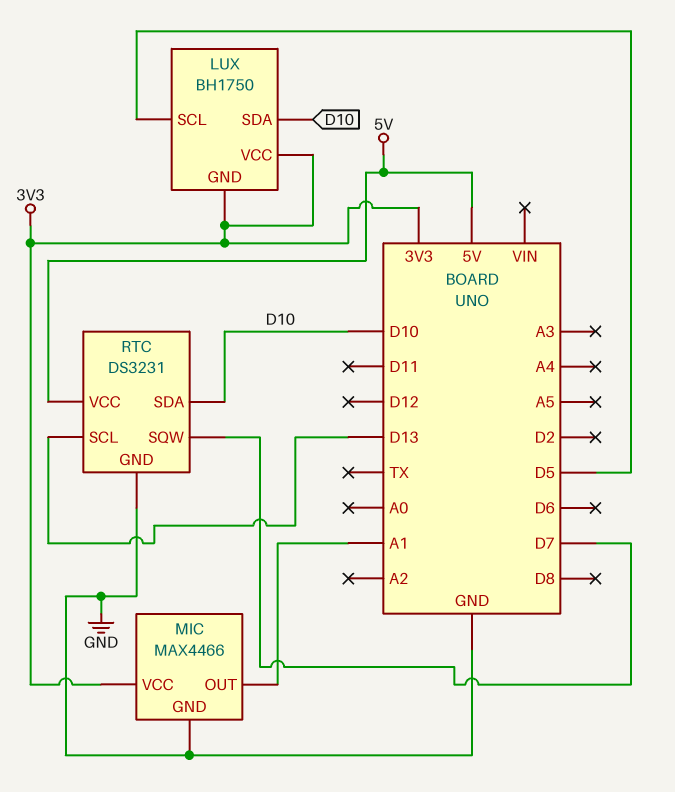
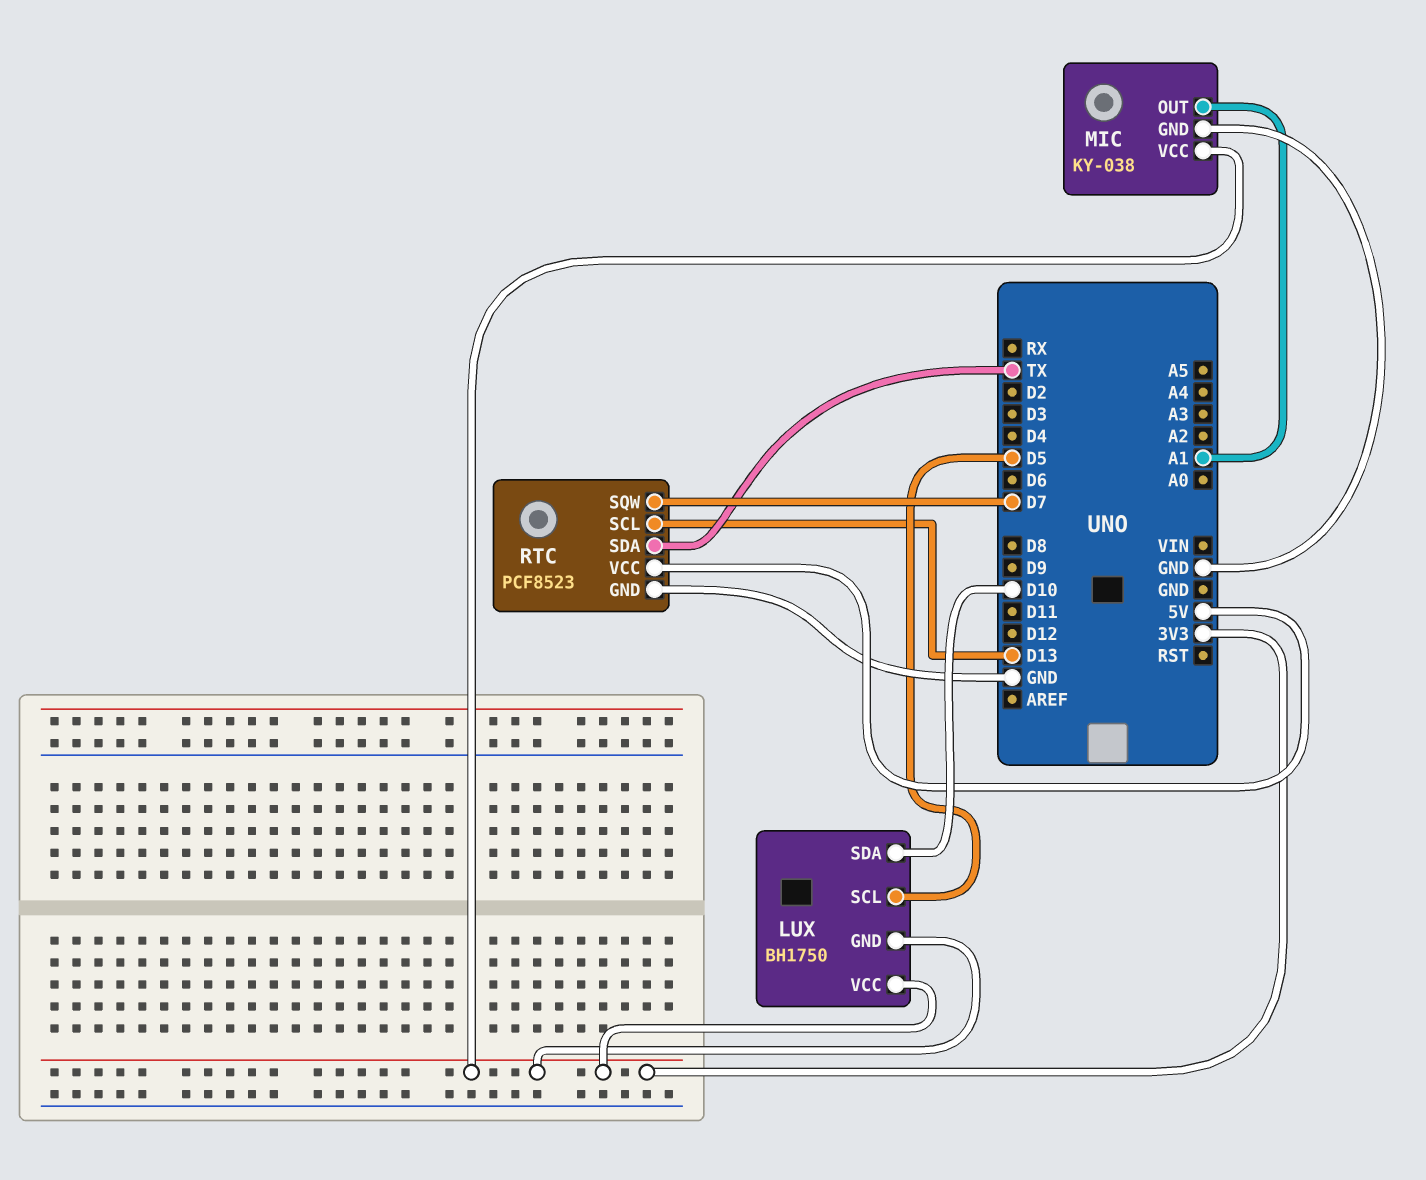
MIC: MAX4466 -> KY-038
RTC: DS3231 -> PCF8523
RTC pin SDA: D10 -> TX

